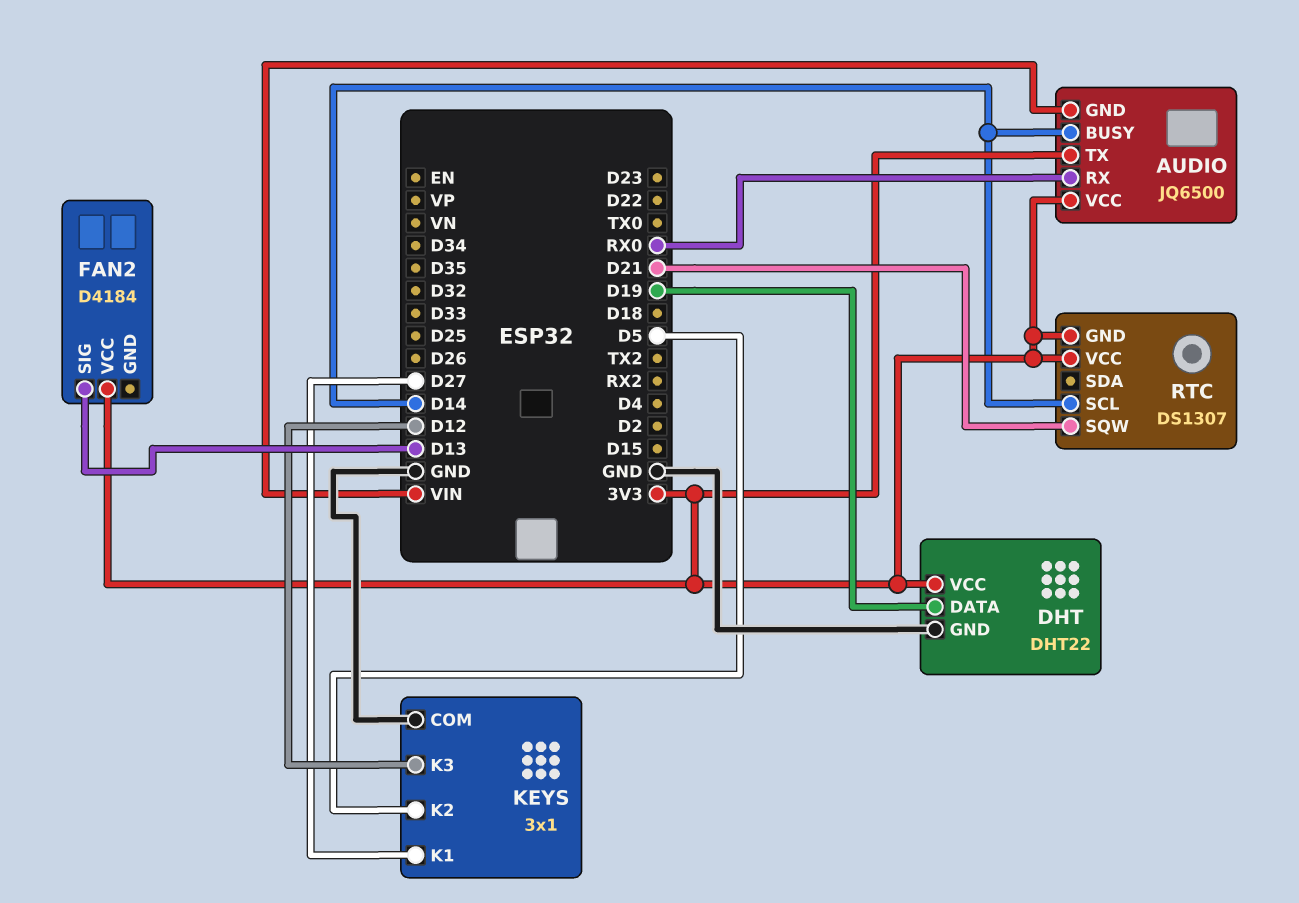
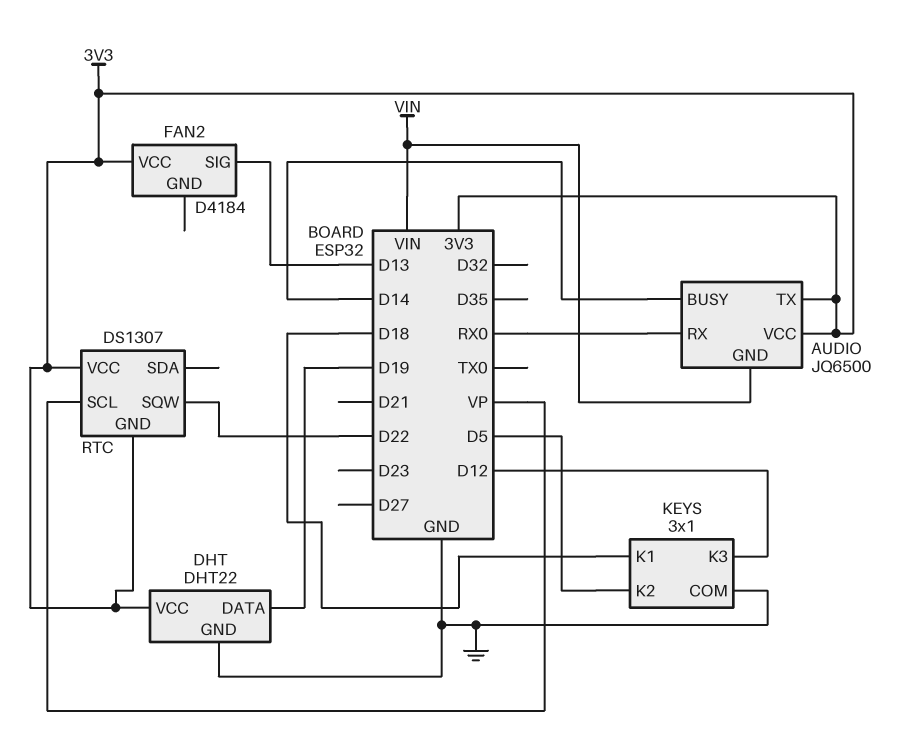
KEYS pin K1: D27 -> D18
RTC pin SCL: D14 -> VP
RTC pin SQW: D21 -> D22

